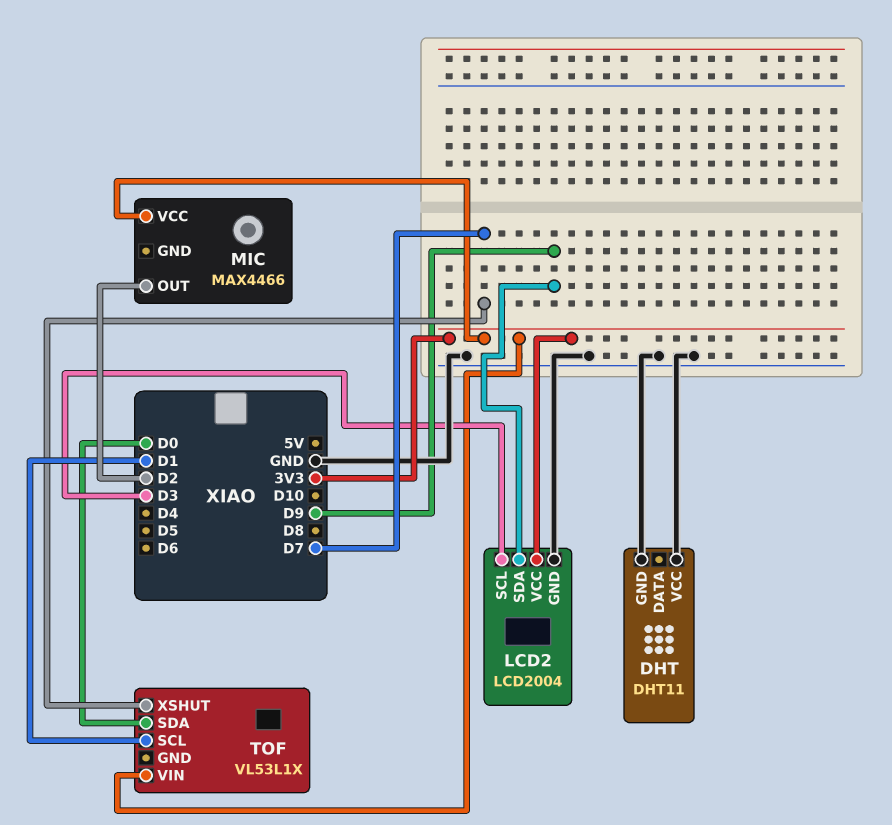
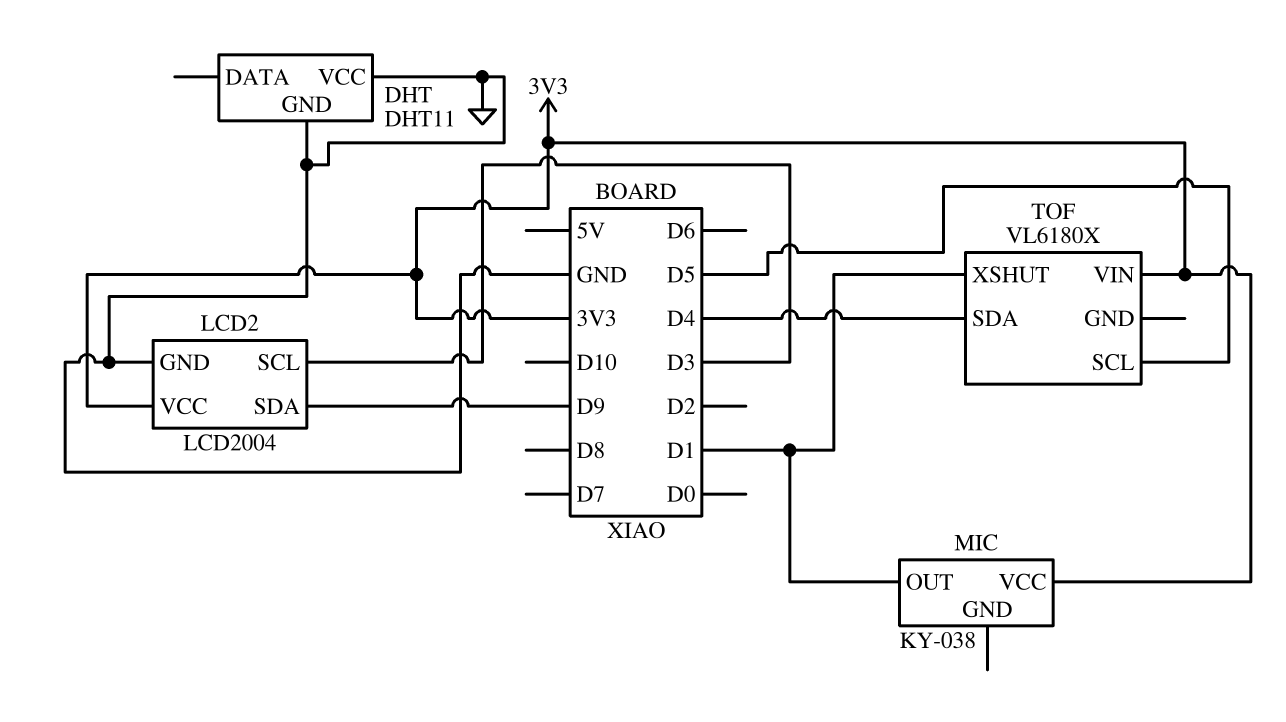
MIC: MAX4466 -> KY-038
MIC pin OUT: D2 -> D1
TOF: VL53L1X -> VL6180X
TOF pin SCL: D1 -> D5
TOF pin SDA: D0 -> D4
TOF pin XSHUT: D7 -> D1

